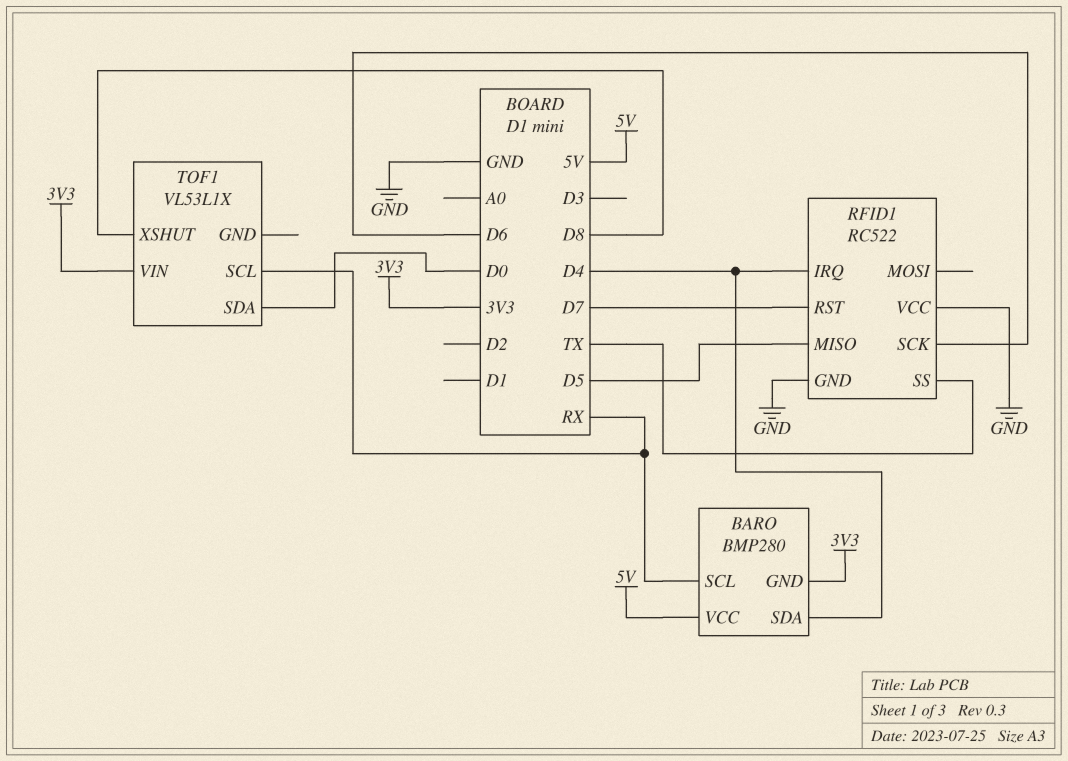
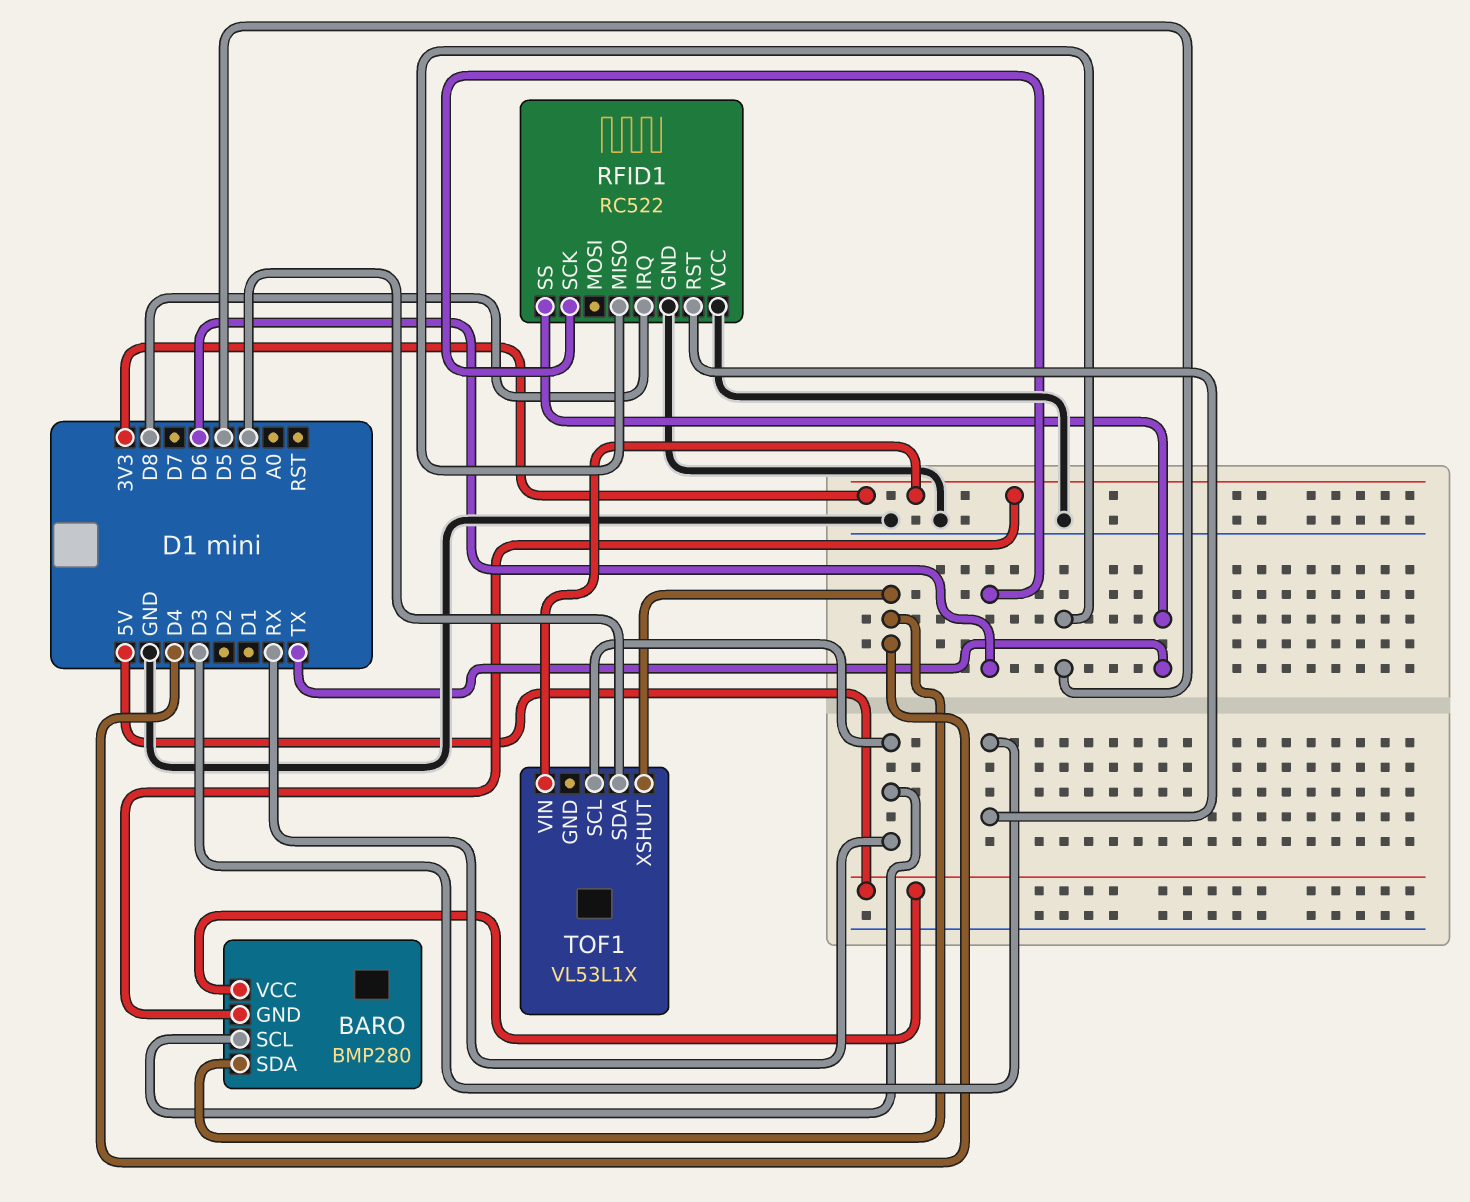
RFID1 pin IRQ: D4 -> D8
RFID1 pin RST: D7 -> D3
TOF1 pin XSHUT: D8 -> D4

